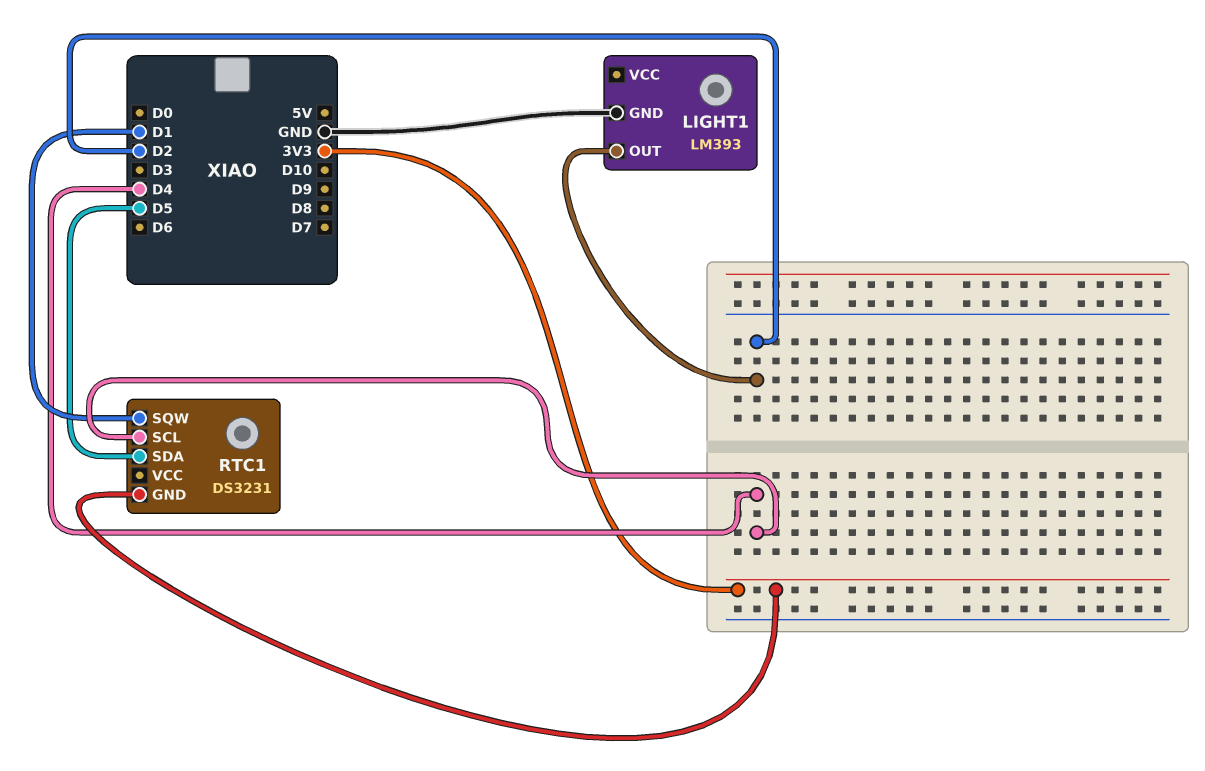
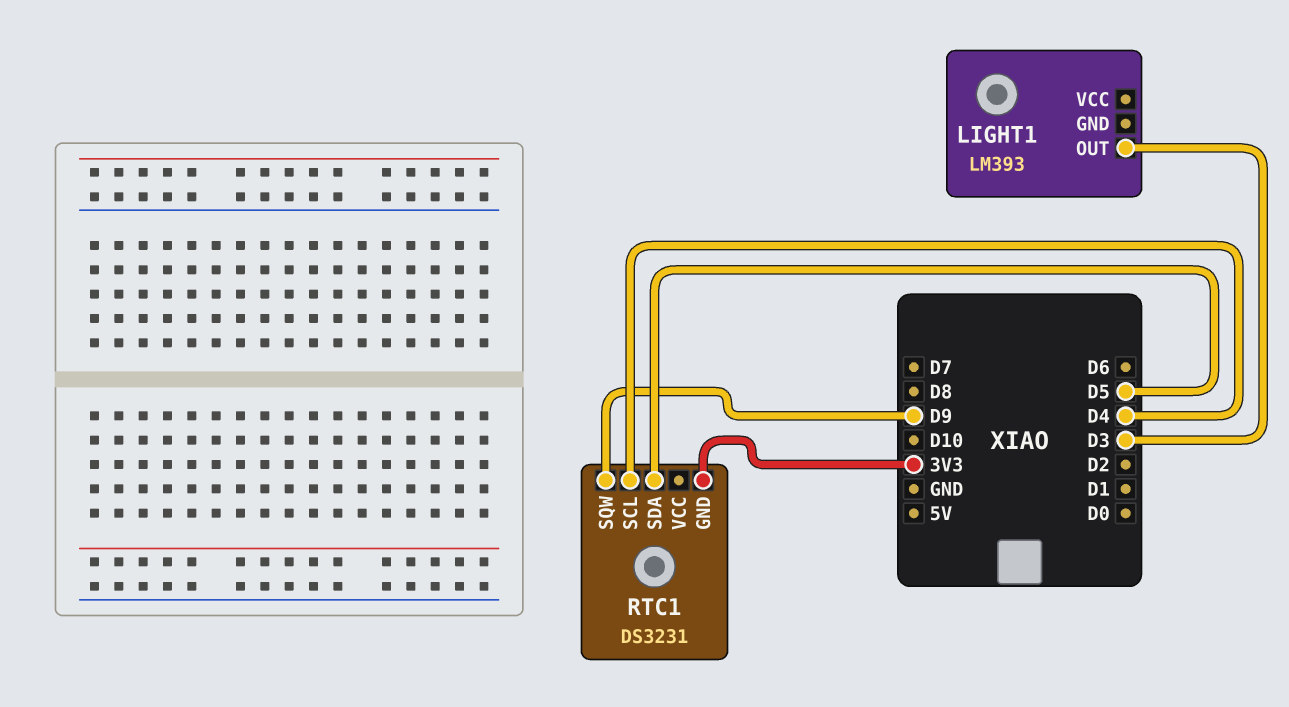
LIGHT1 pin GND: GND -> none
LIGHT1 pin OUT: D2 -> D3
RTC1 pin SQW: D1 -> D9

